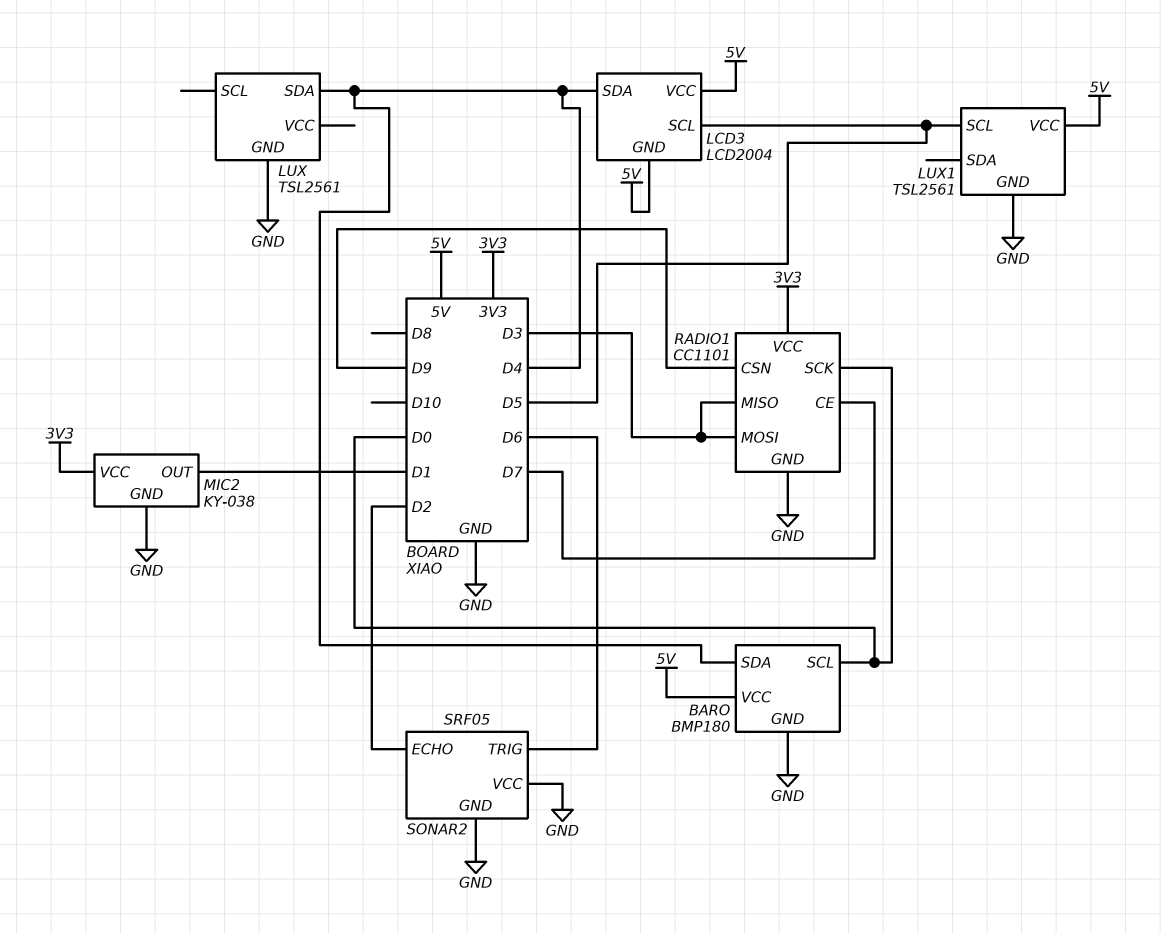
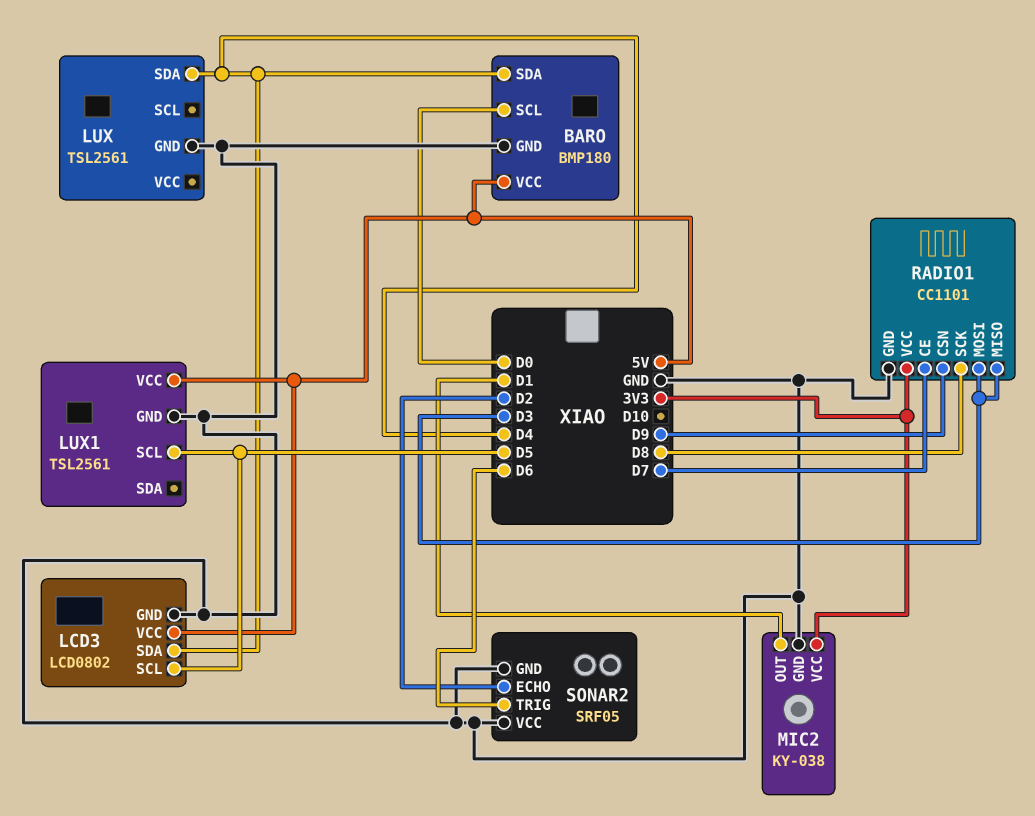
LCD3: LCD2004 -> LCD0802
LCD3 pin GND: 5V -> GND
RADIO1 pin SCK: D0 -> D8

